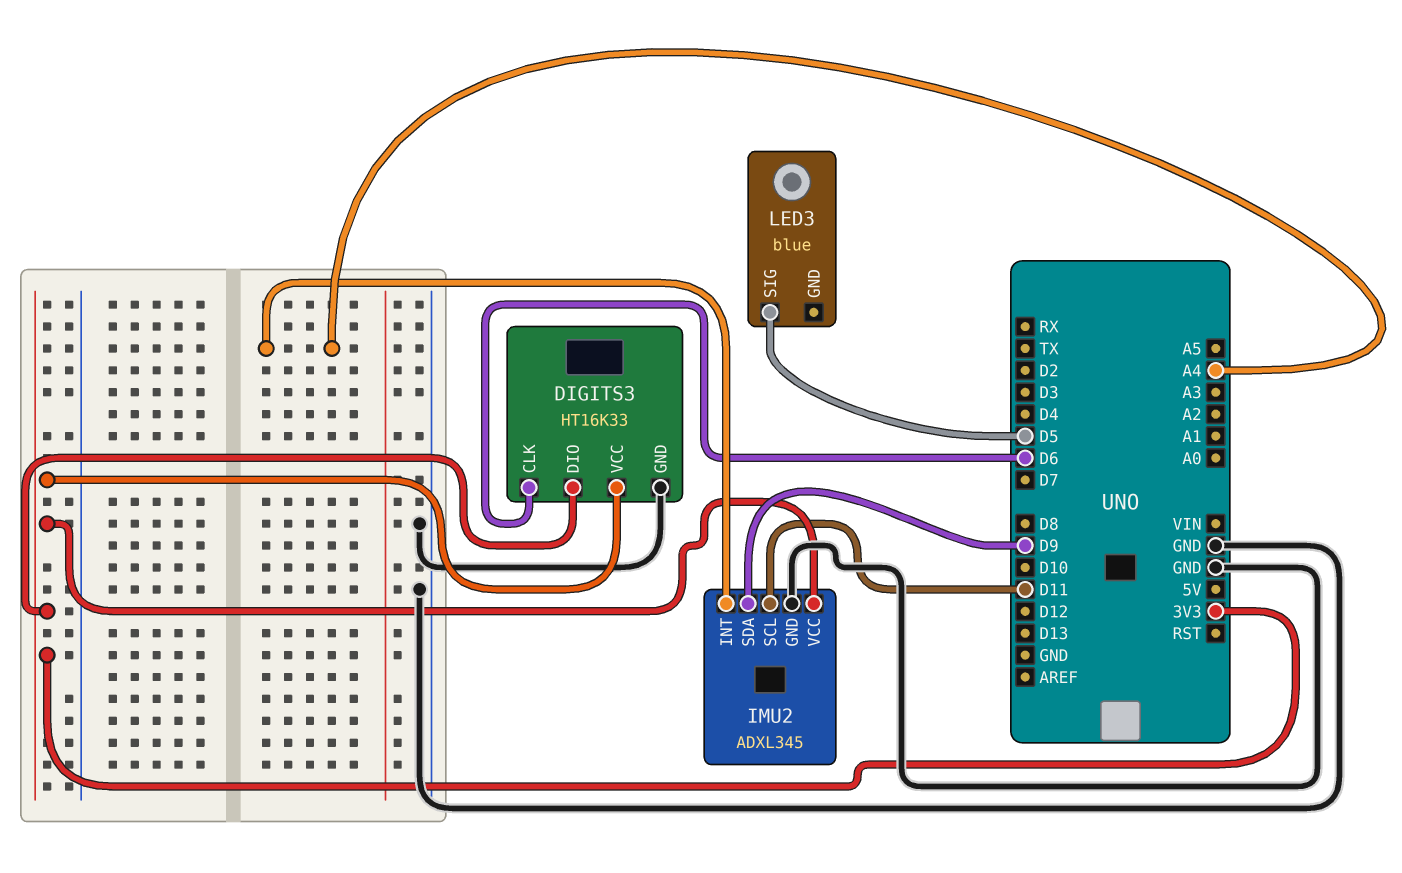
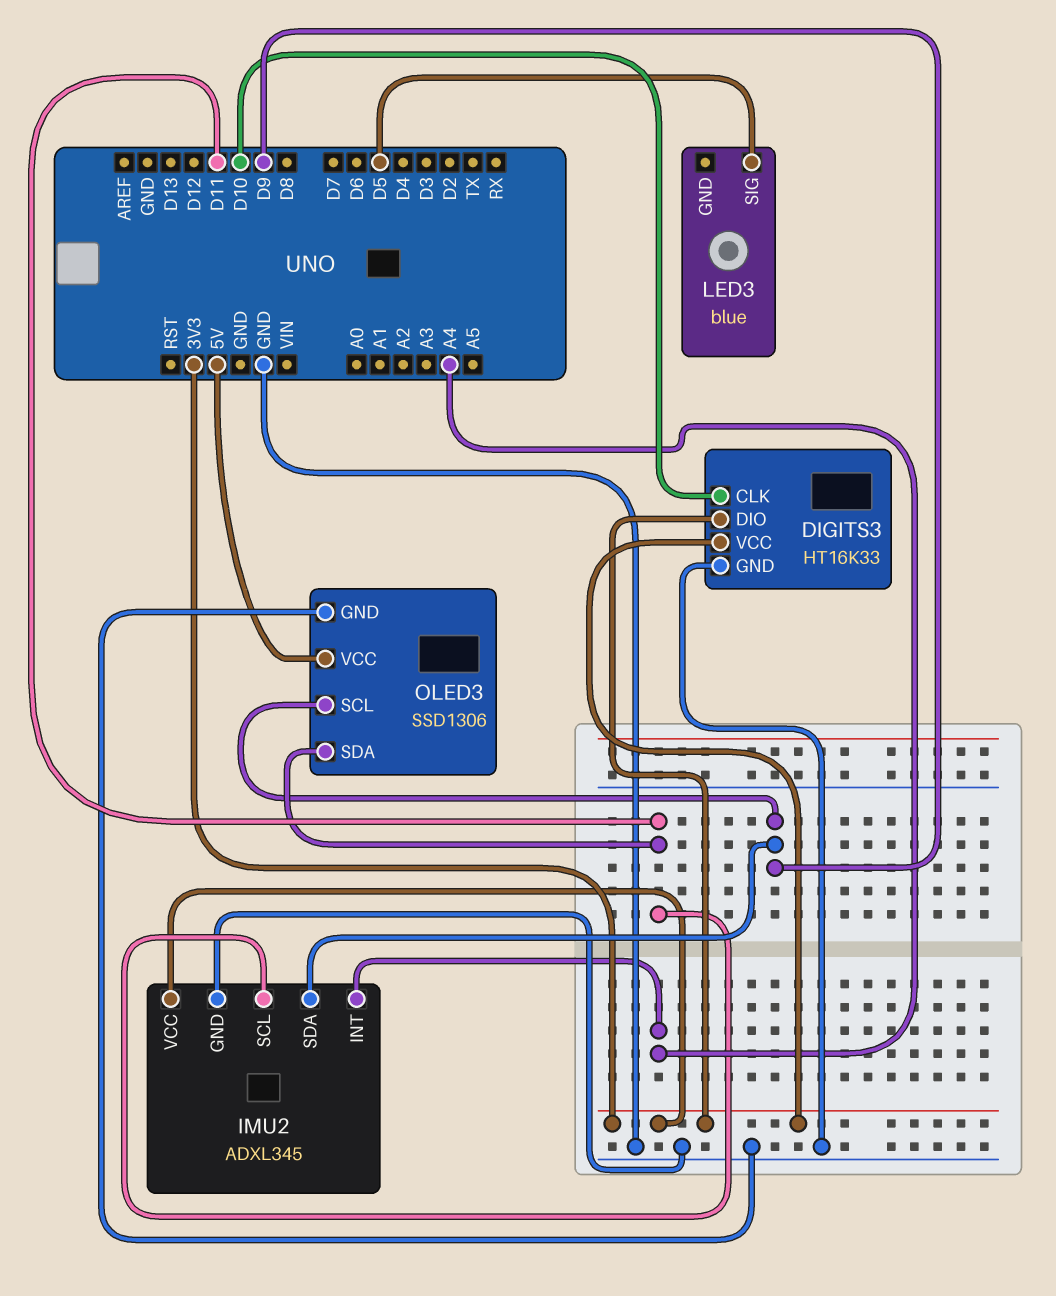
DIGITS3 pin CLK: D6 -> D10
OLED3: none -> SSD1306
OLED3 pin GND: none -> GND
OLED3 pin SCL: none -> D9
OLED3 pin SDA: none -> D11
OLED3 pin VCC: none -> 5V

